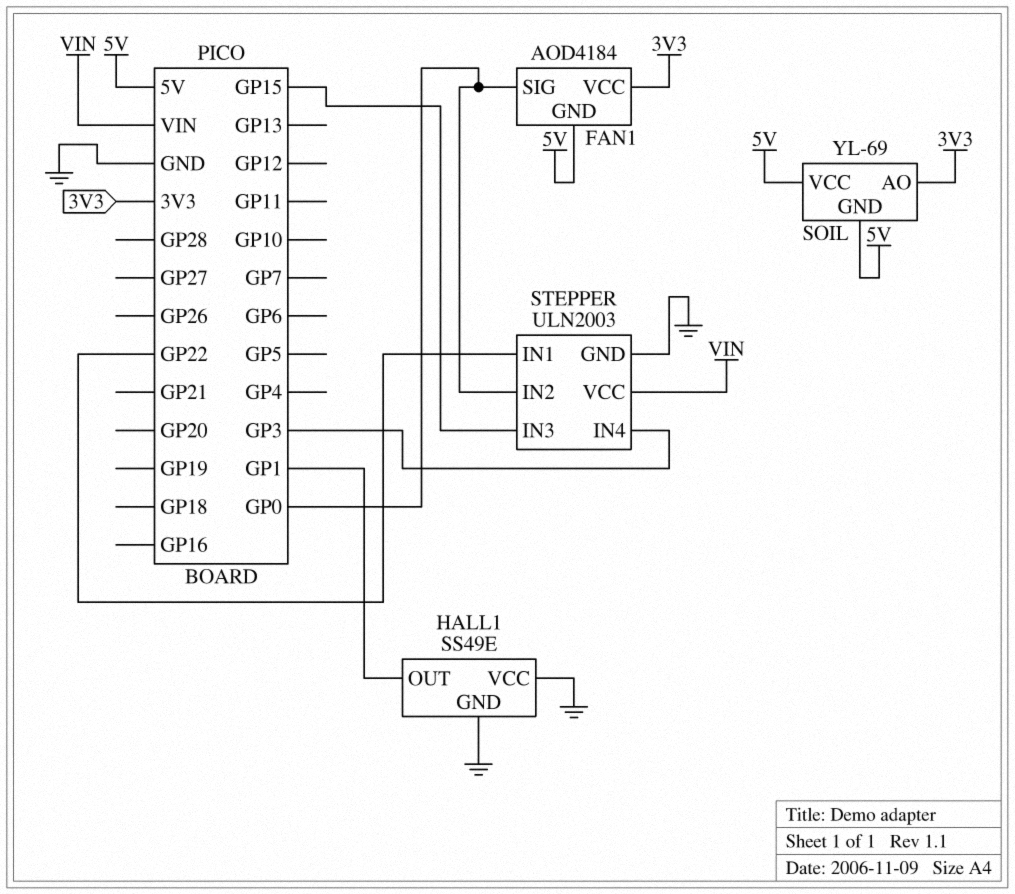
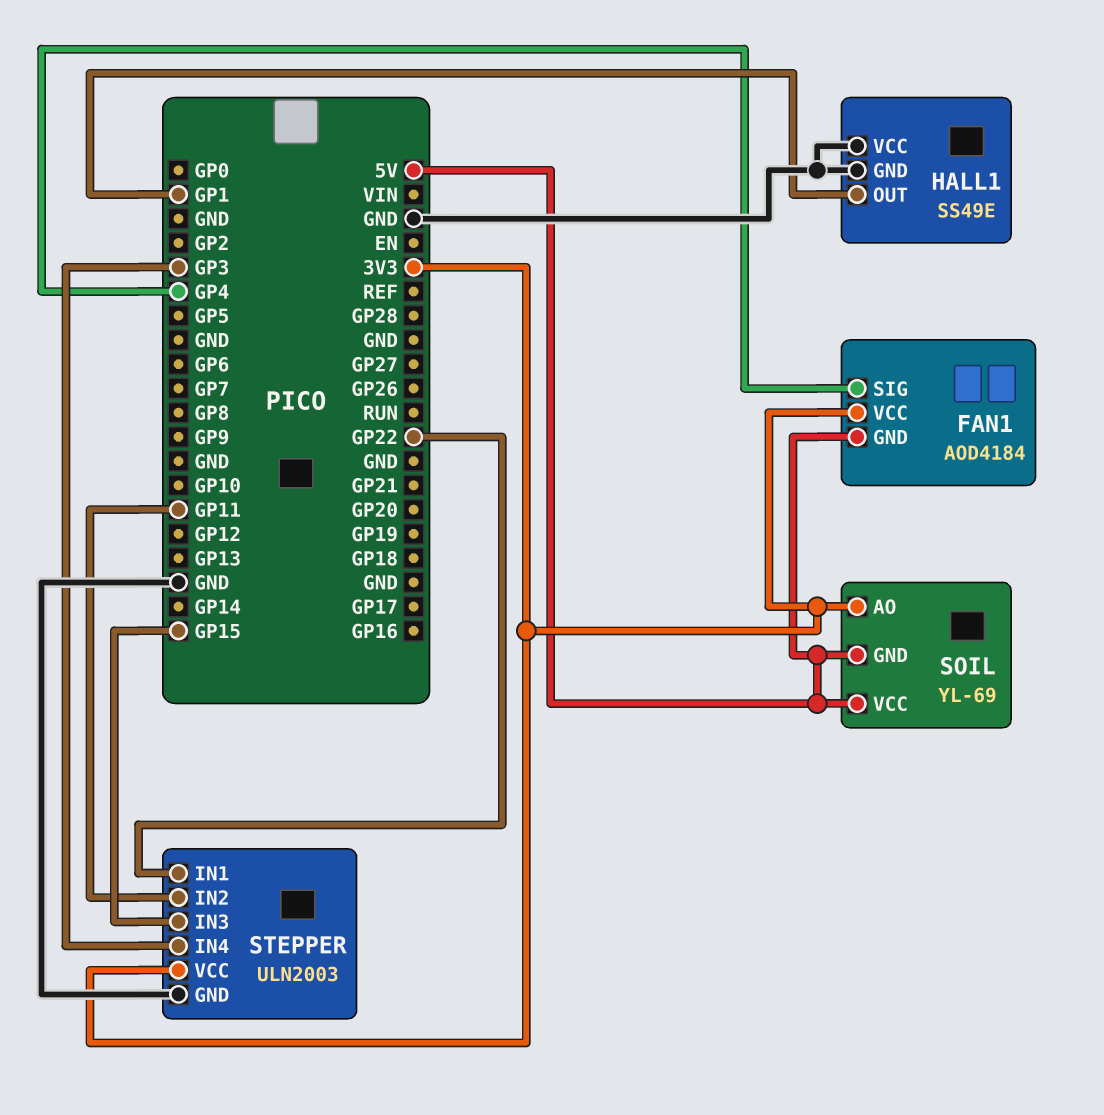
FAN1 pin SIG: GP0 -> GP4
STEPPER pin IN2: GP0 -> GP11
STEPPER pin VCC: VIN -> 3V3

